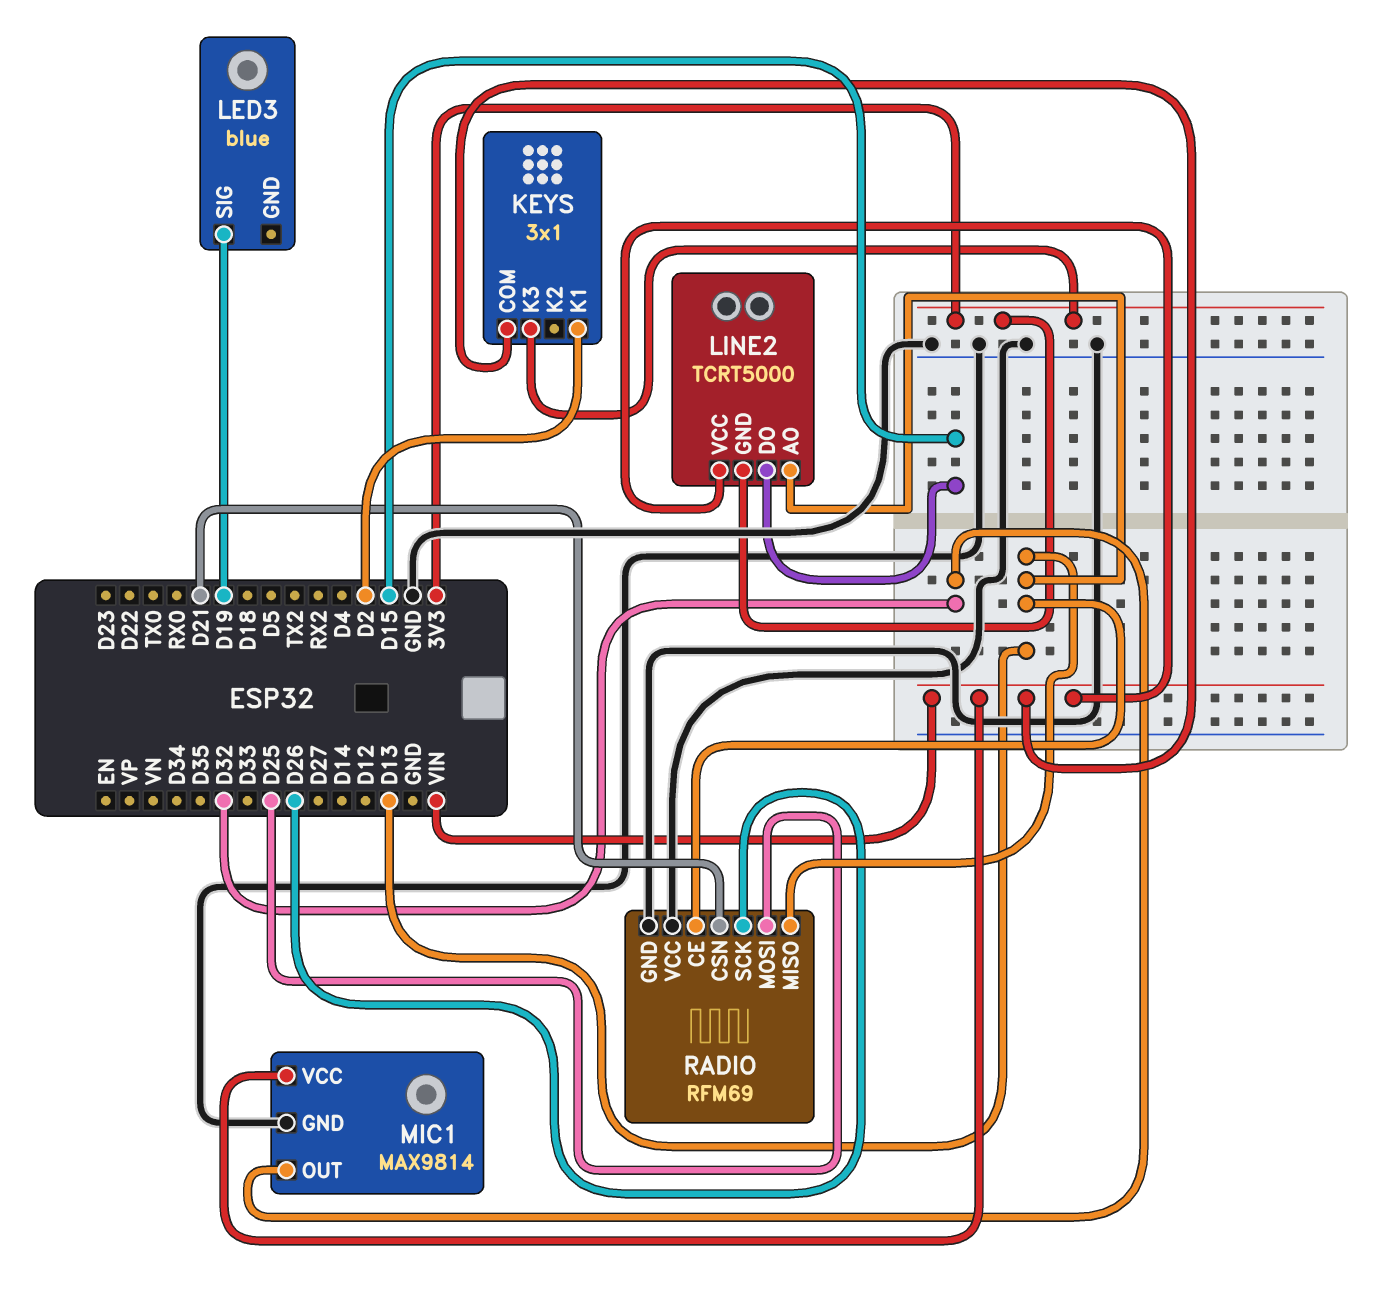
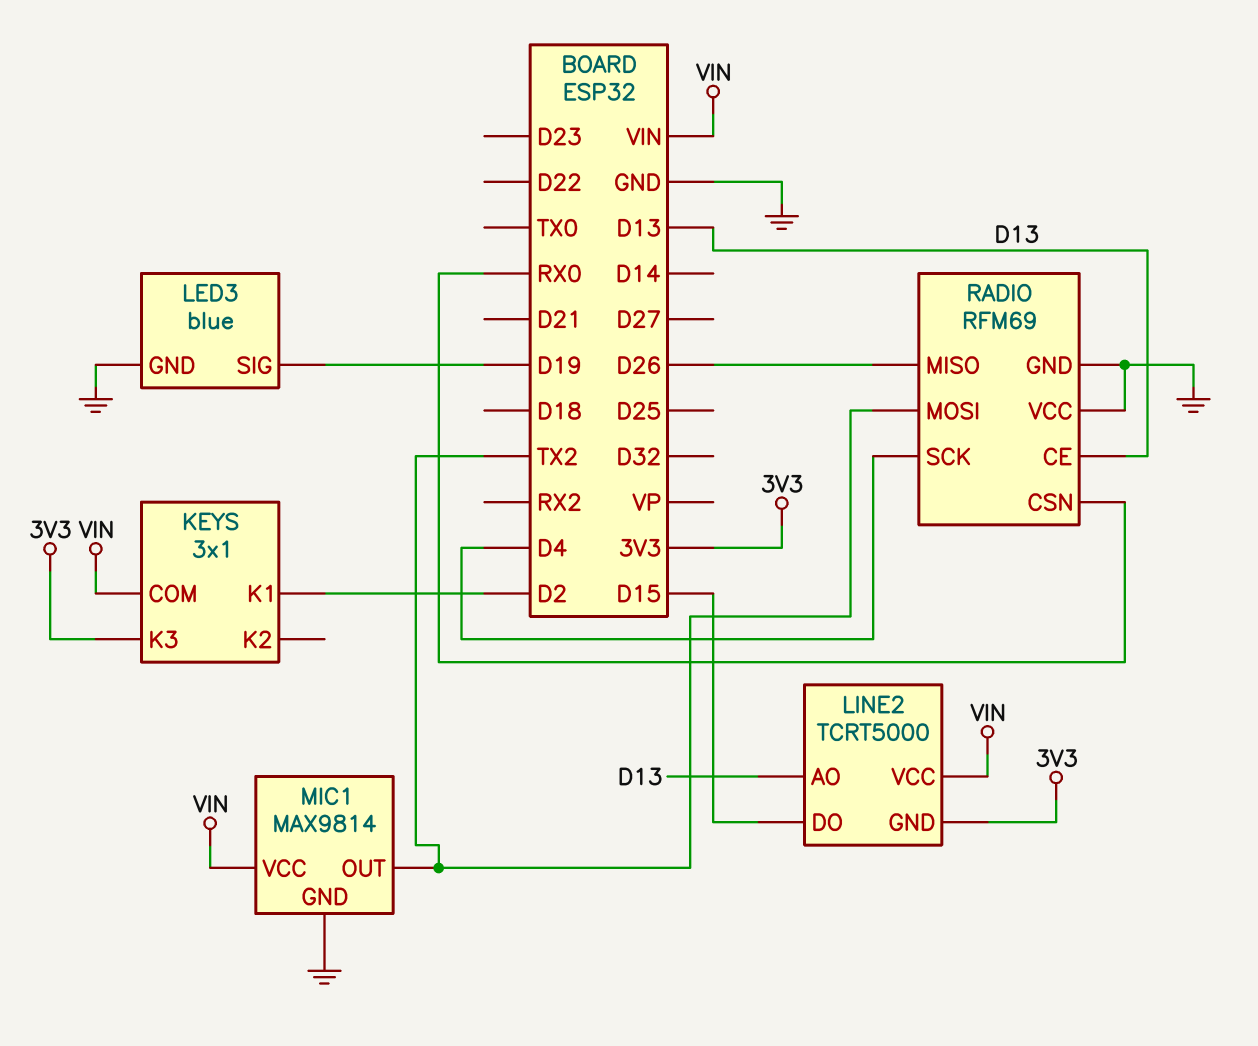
LED3 pin GND: none -> GND
MIC1 pin OUT: D32 -> TX2
RADIO pin CSN: D21 -> RX0
RADIO pin MISO: D13 -> D26
RADIO pin MOSI: D25 -> TX2
RADIO pin SCK: D26 -> D4

